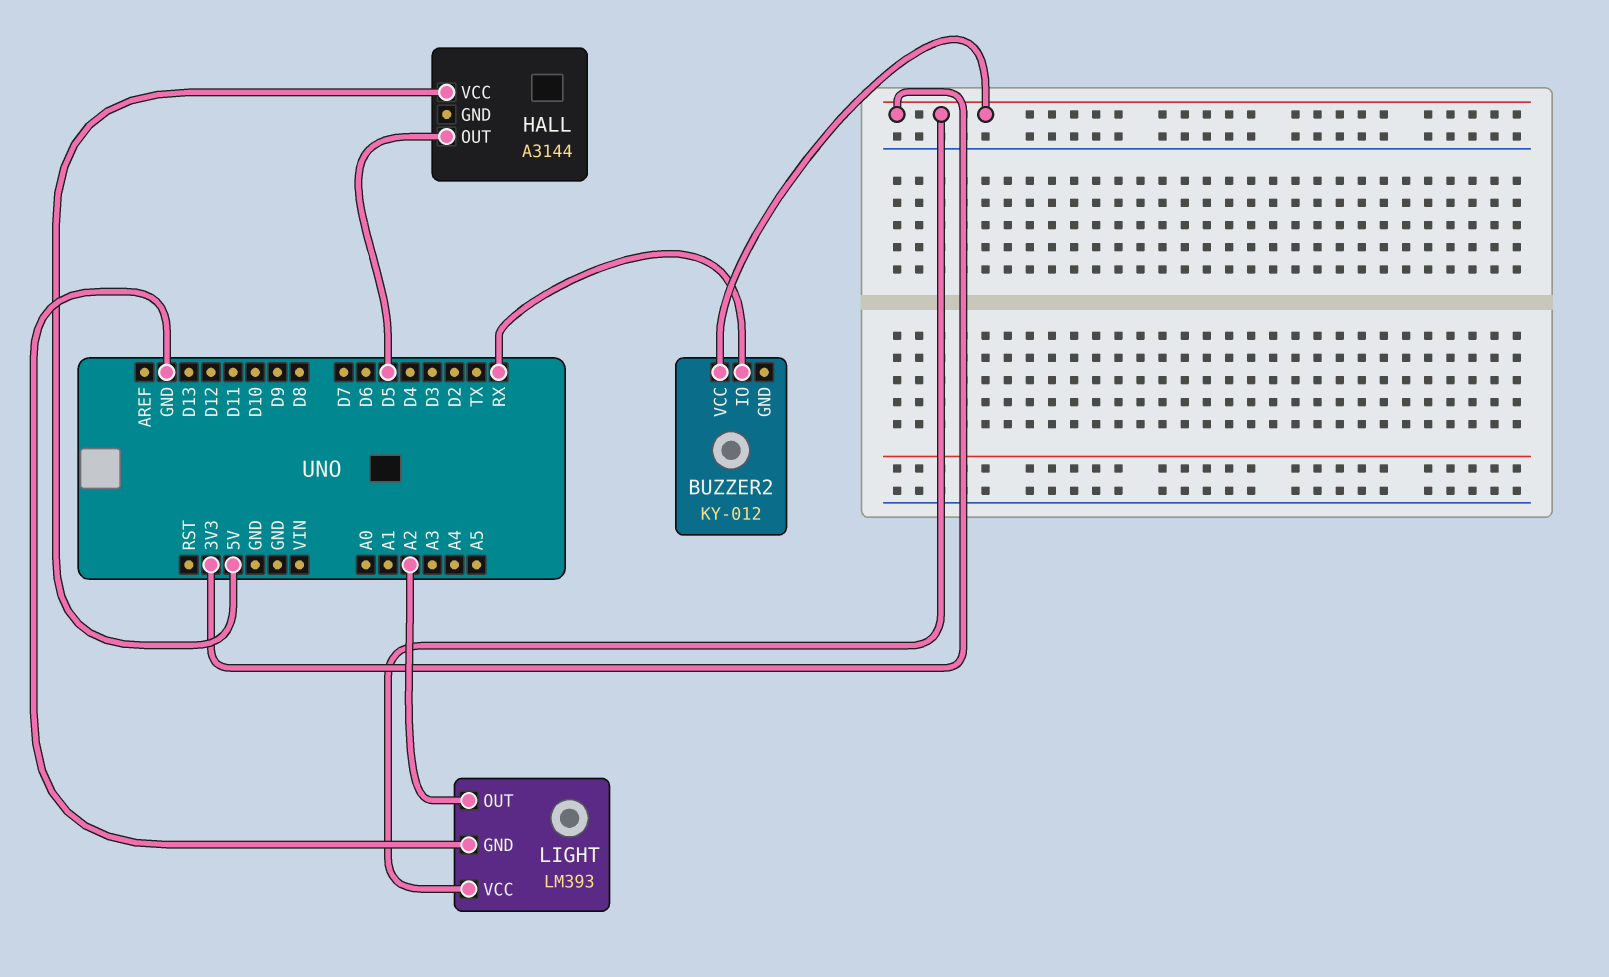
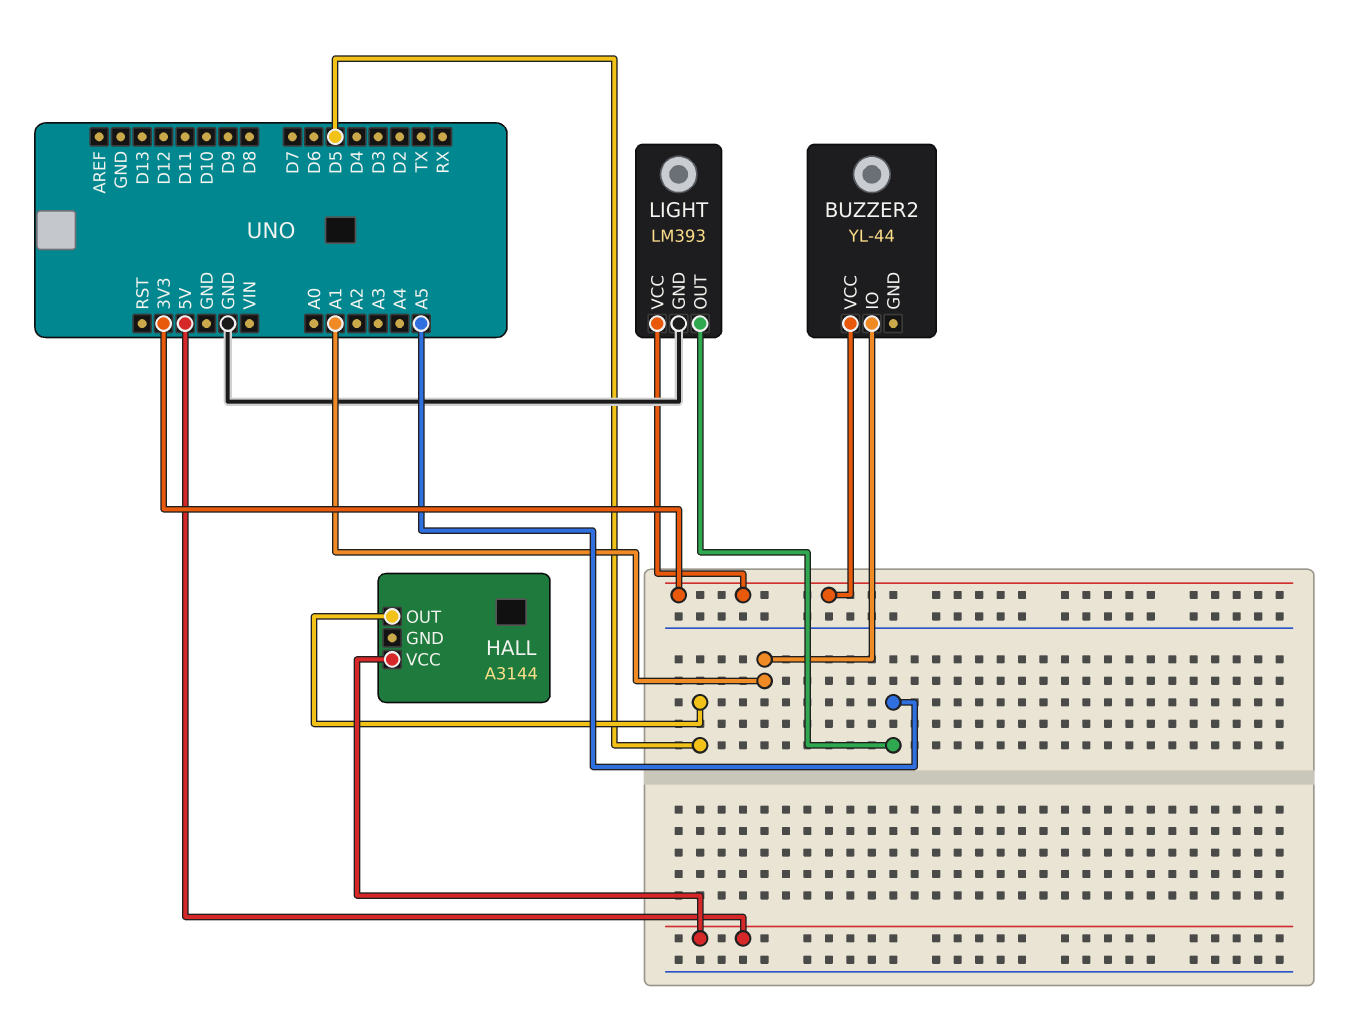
BUZZER2: KY-012 -> YL-44
BUZZER2 pin IO: RX -> A1
LIGHT pin OUT: A2 -> A5

